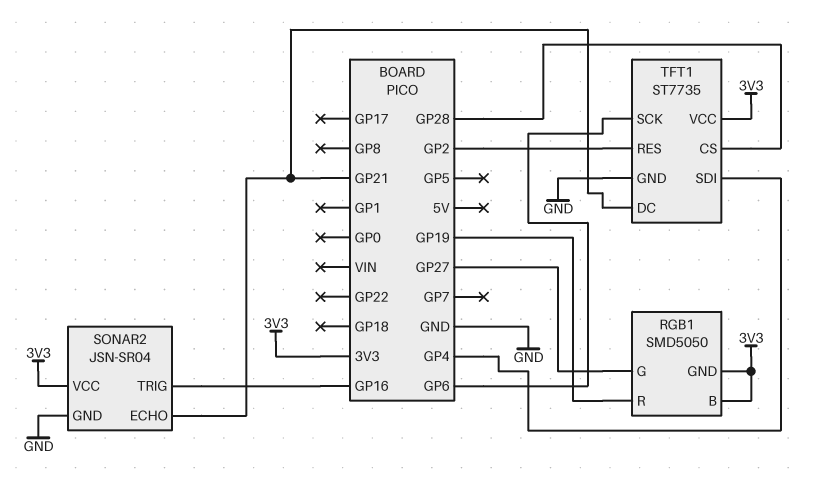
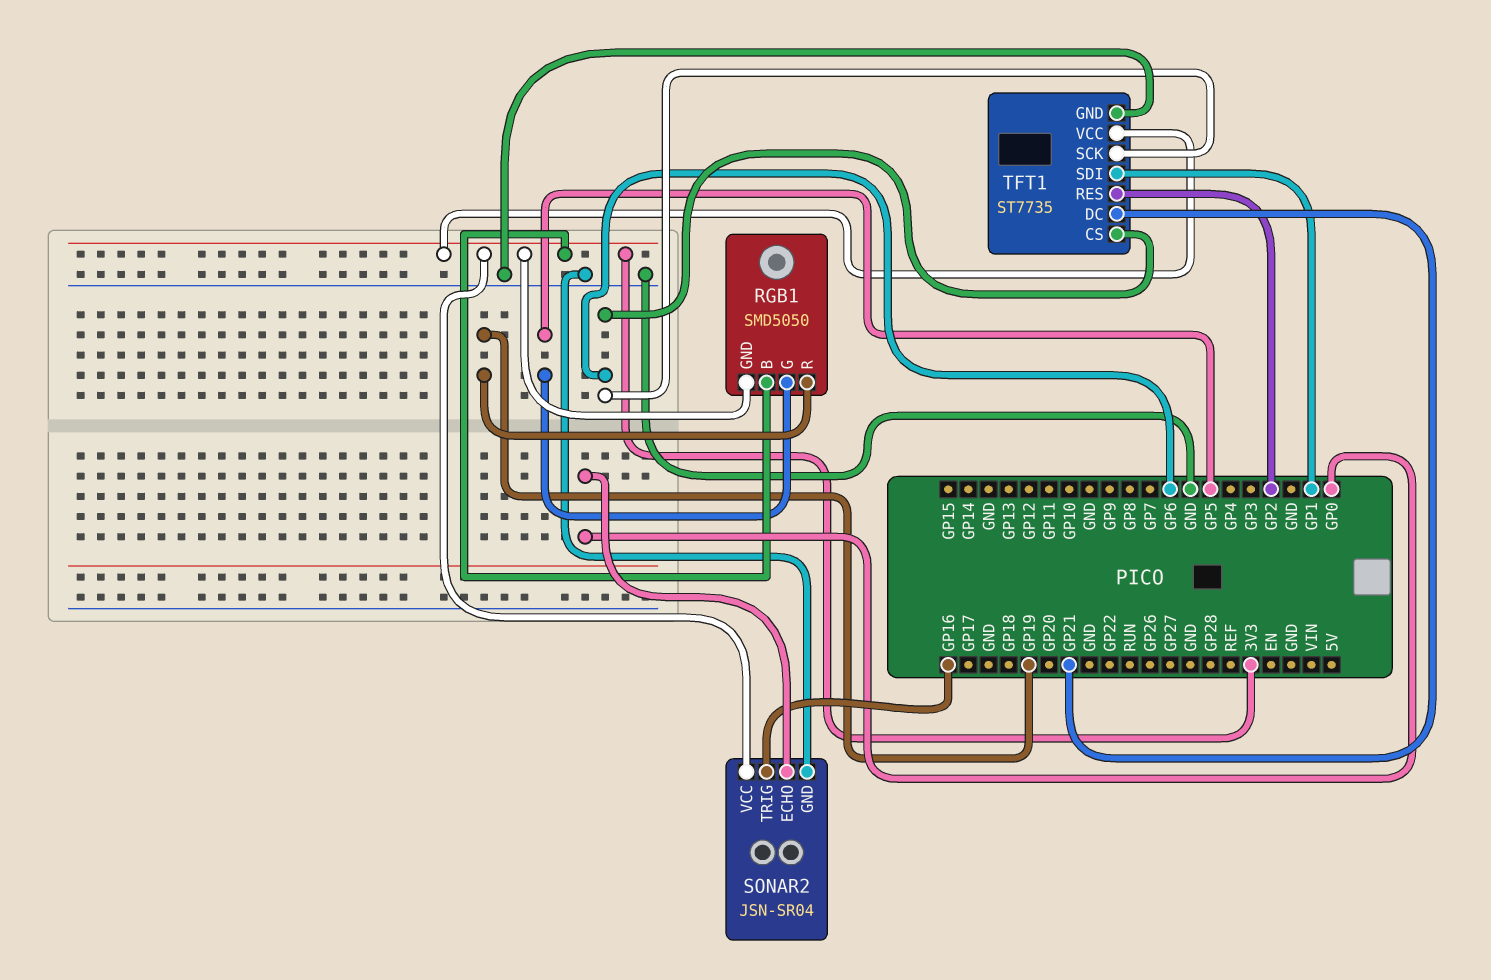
RGB1 pin G: GP27 -> GP5
SONAR2 pin ECHO: GP21 -> GP0
TFT1 pin CS: GP28 -> GP6
TFT1 pin SDI: GP4 -> GP1

